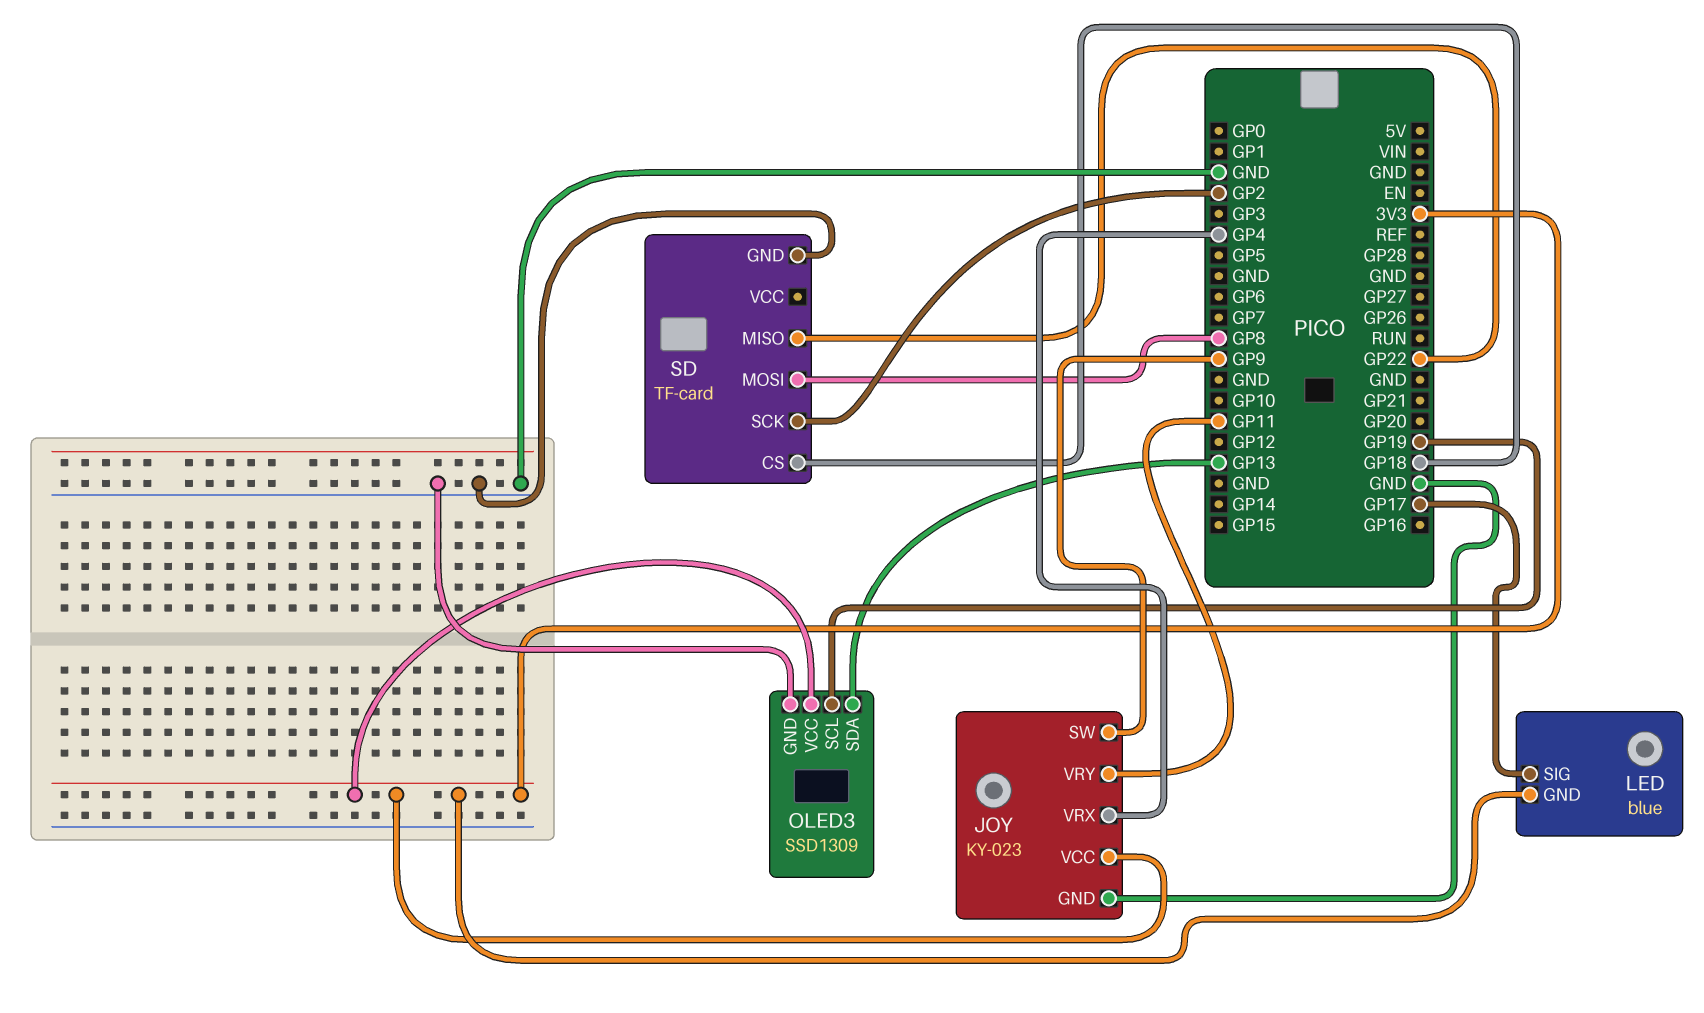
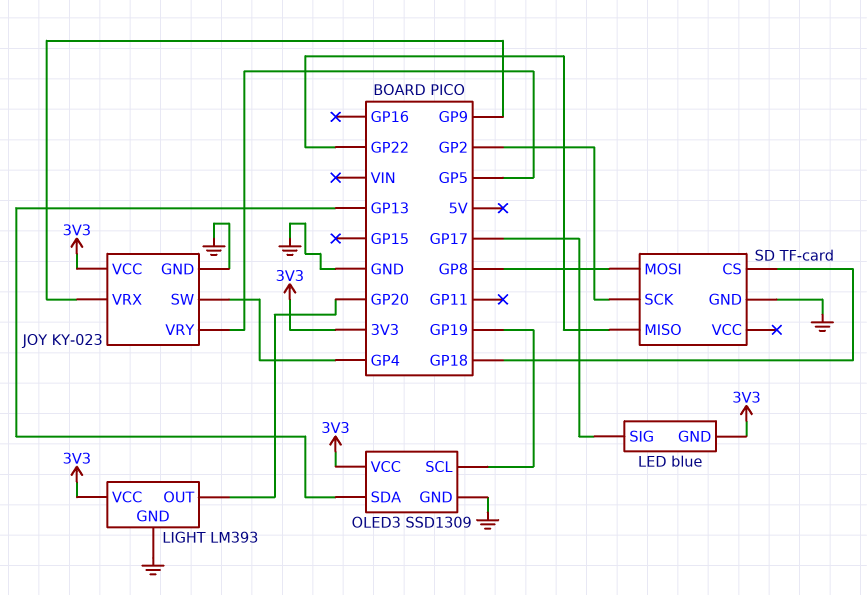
JOY pin SW: GP9 -> GP4
JOY pin VRX: GP4 -> GP9
JOY pin VRY: GP11 -> GP5
LIGHT: none -> LM393
LIGHT pin GND: none -> GND
LIGHT pin OUT: none -> GP20
LIGHT pin VCC: none -> 3V3

